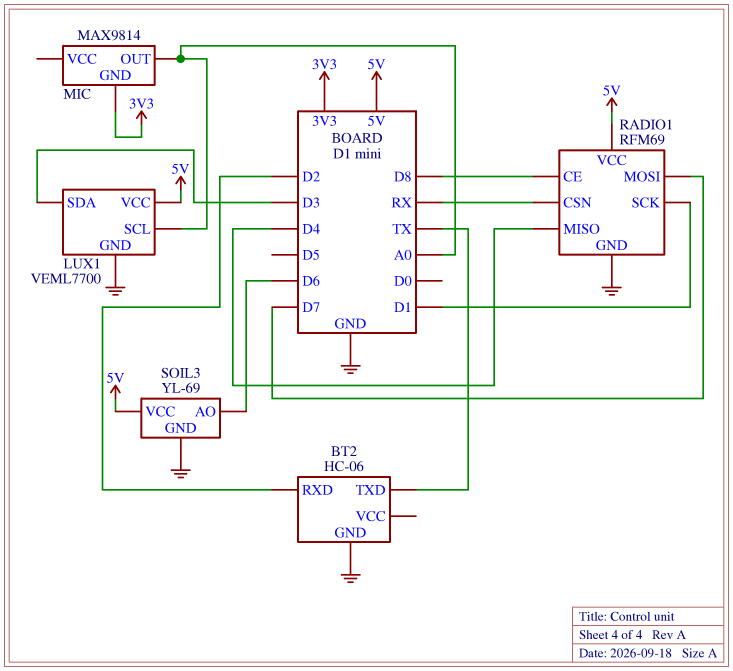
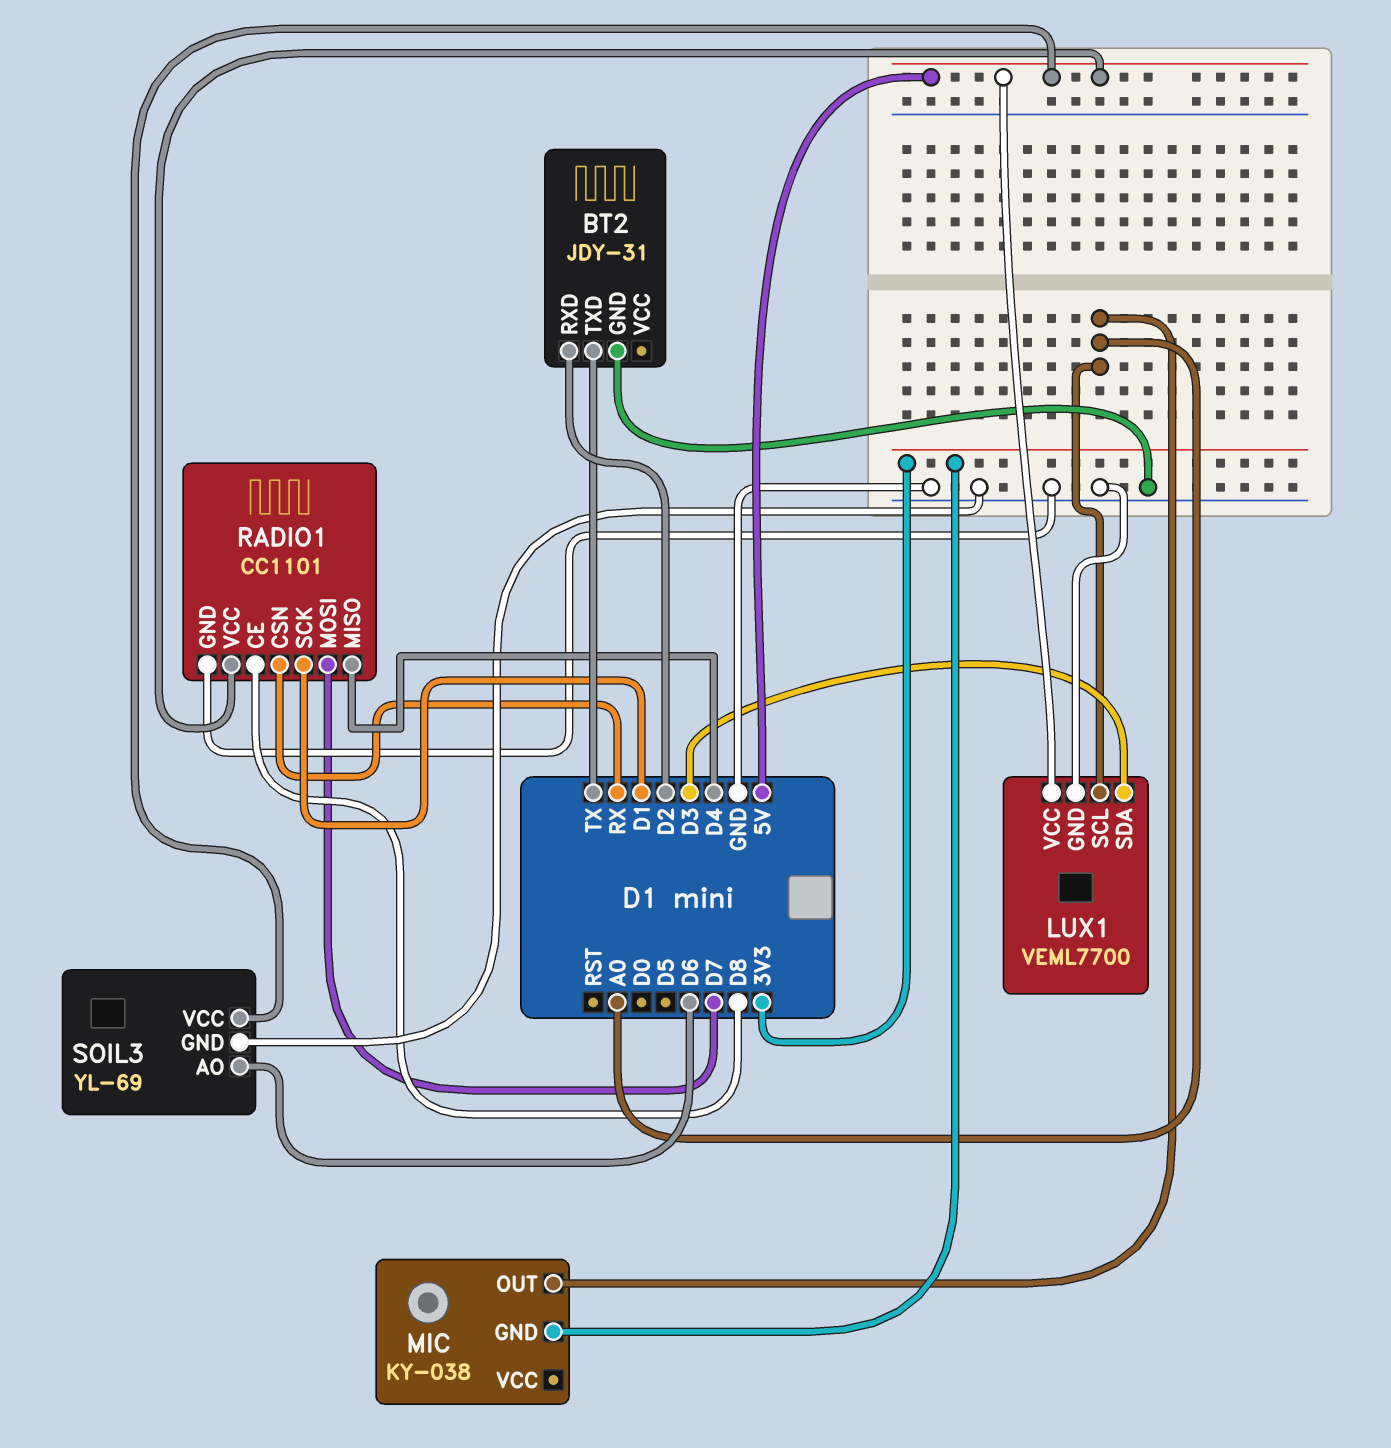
BT2: HC-06 -> JDY-31
MIC: MAX9814 -> KY-038
RADIO1: RFM69 -> CC1101

